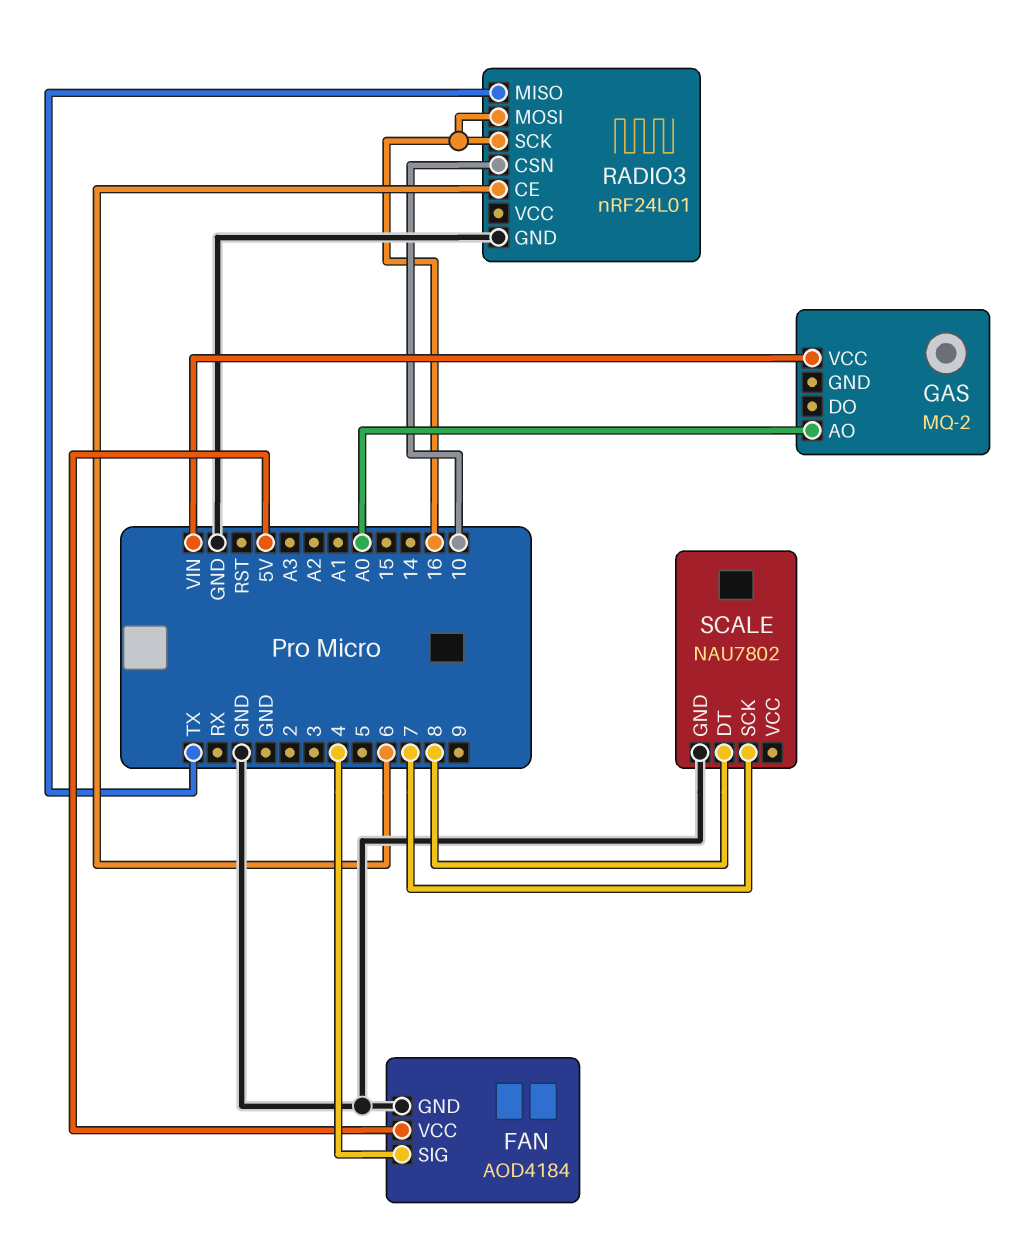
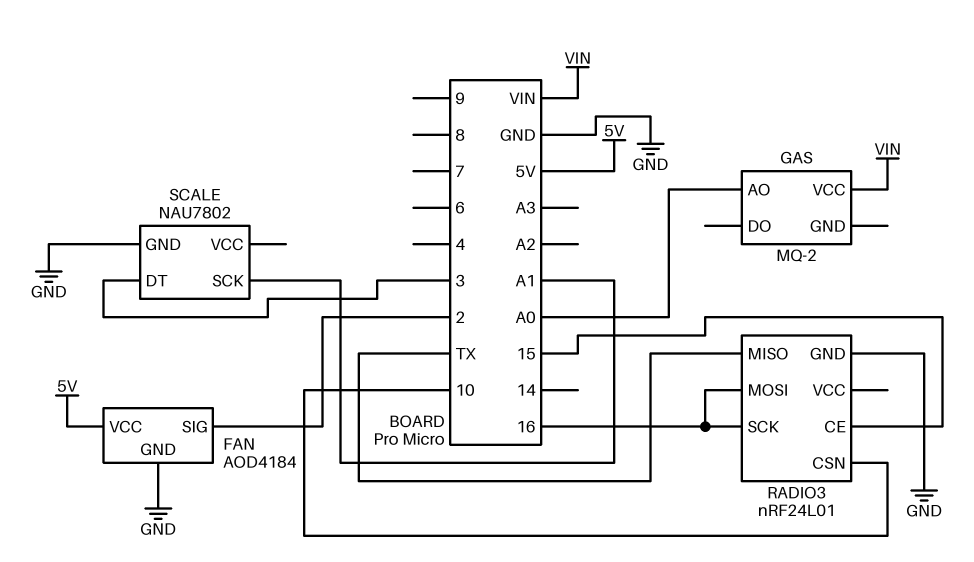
FAN pin SIG: 4 -> 2
RADIO3 pin CE: 6 -> 15
SCALE pin DT: 8 -> 3
SCALE pin SCK: 7 -> A1

